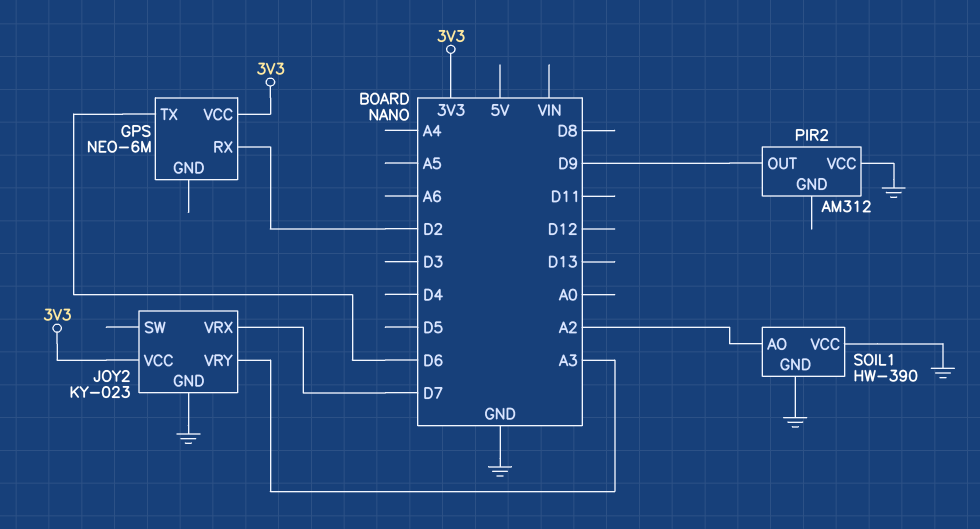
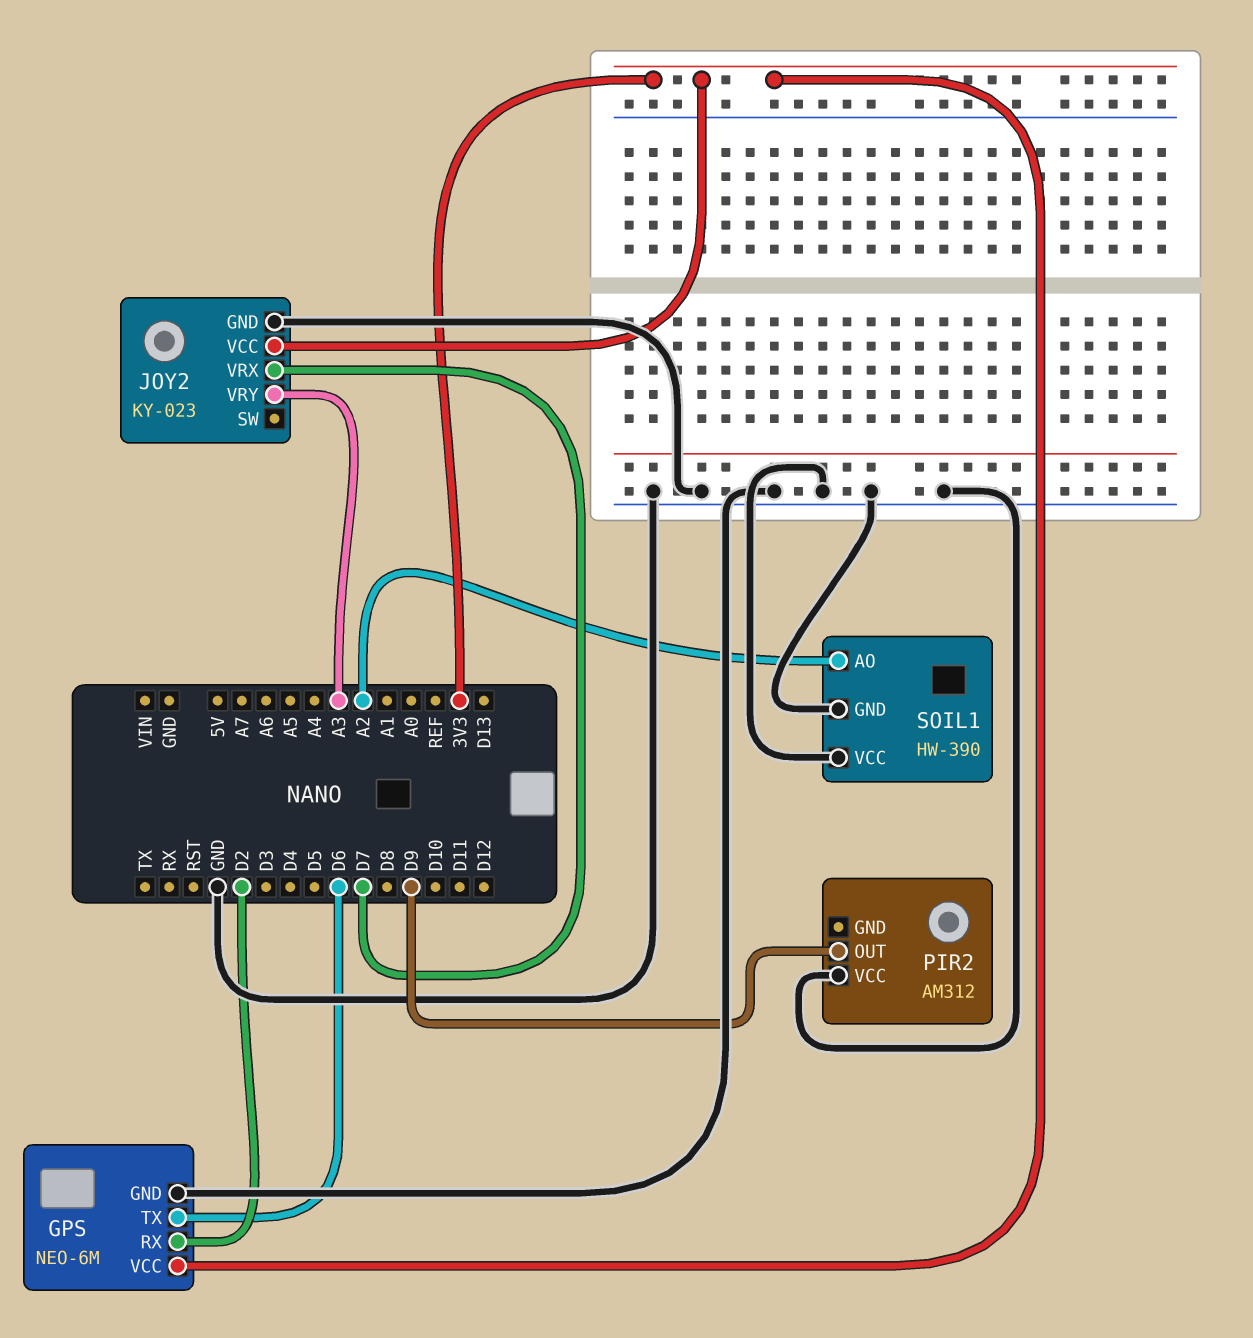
GPS pin GND: none -> GND

